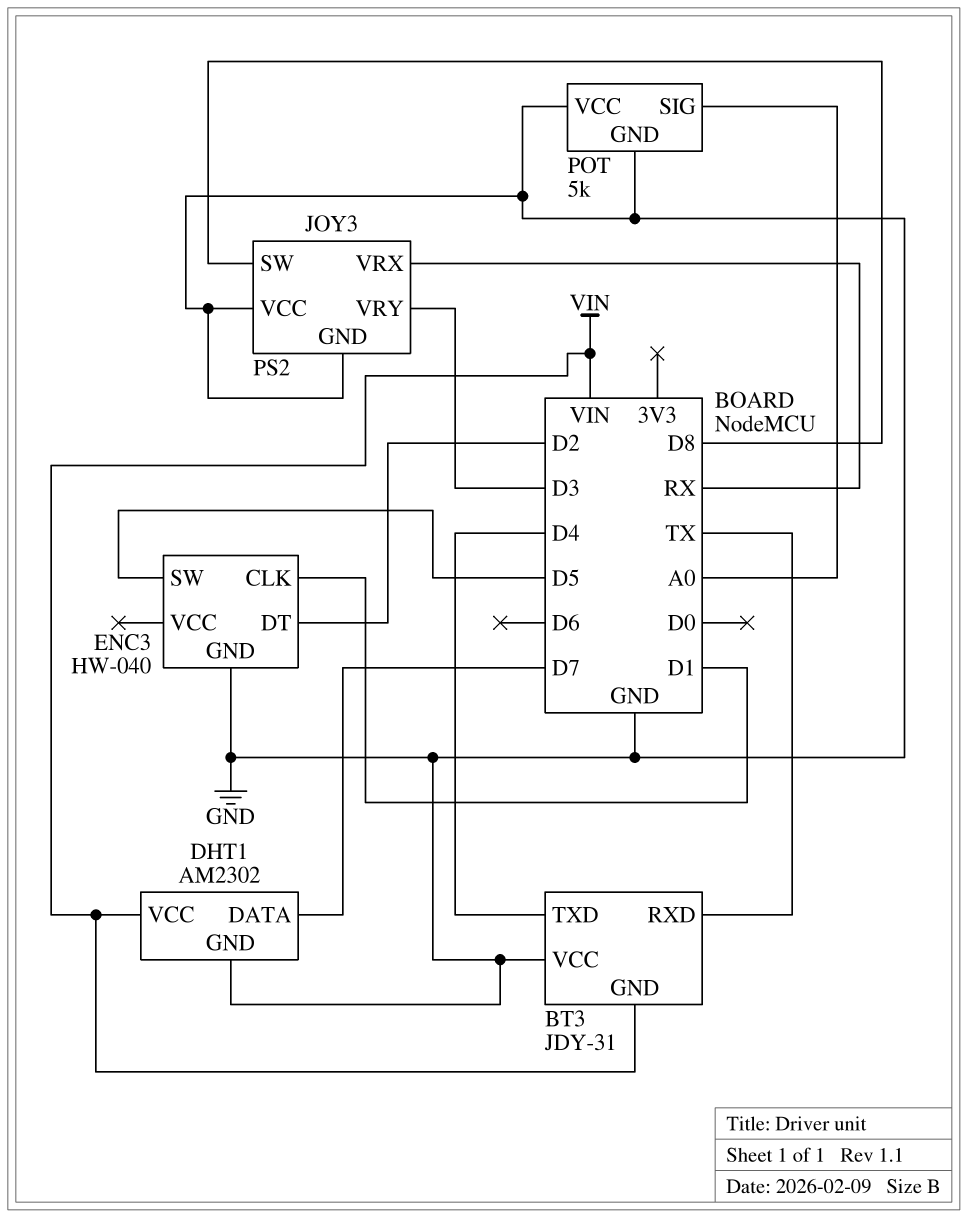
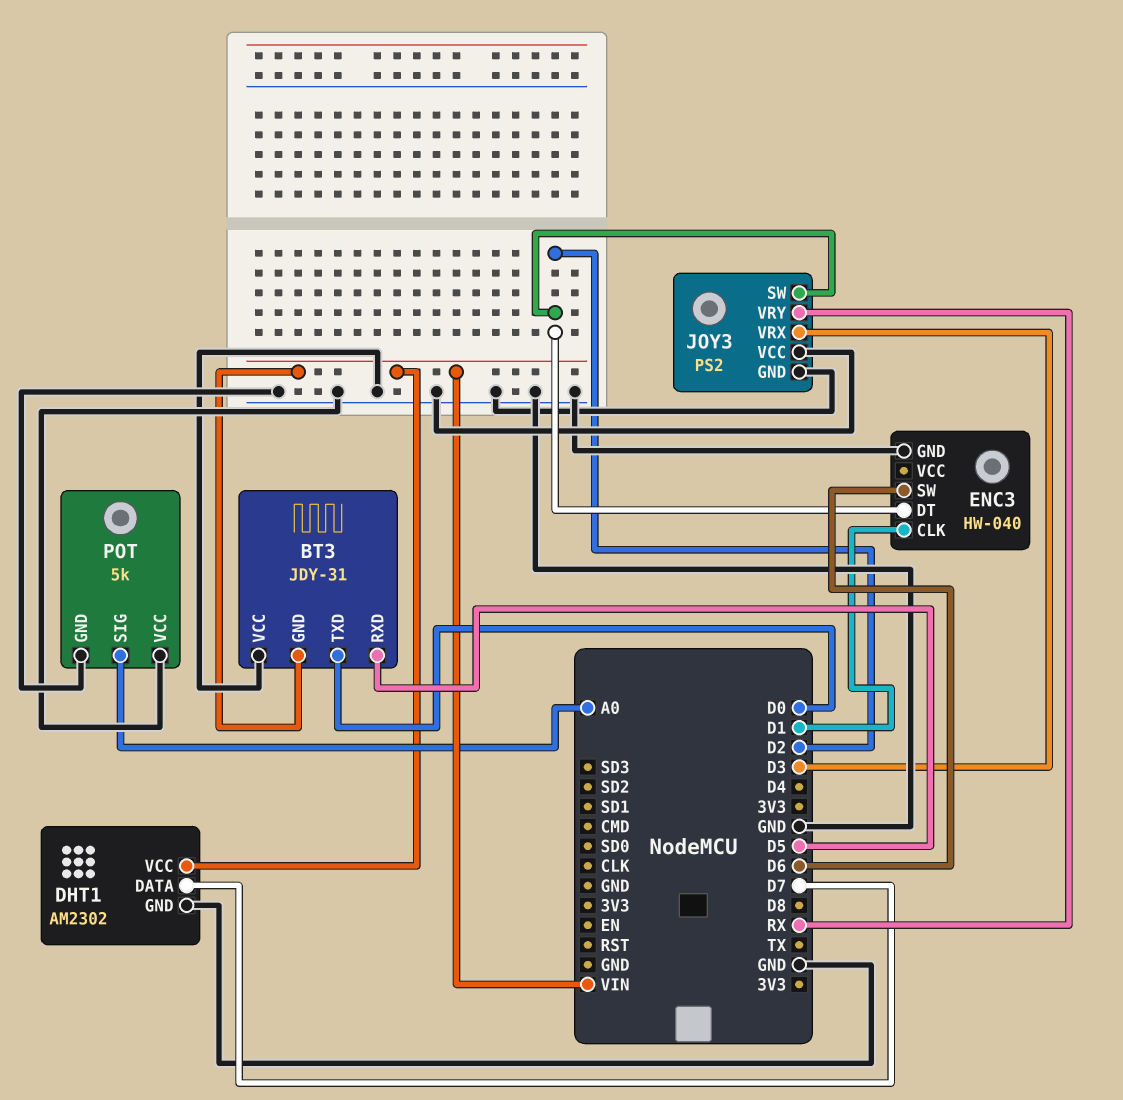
BT3 pin RXD: TX -> D5
BT3 pin TXD: D4 -> D0
ENC3 pin SW: D5 -> D6
JOY3 pin SW: D8 -> D2
JOY3 pin VRX: RX -> D3
JOY3 pin VRY: D3 -> RX

